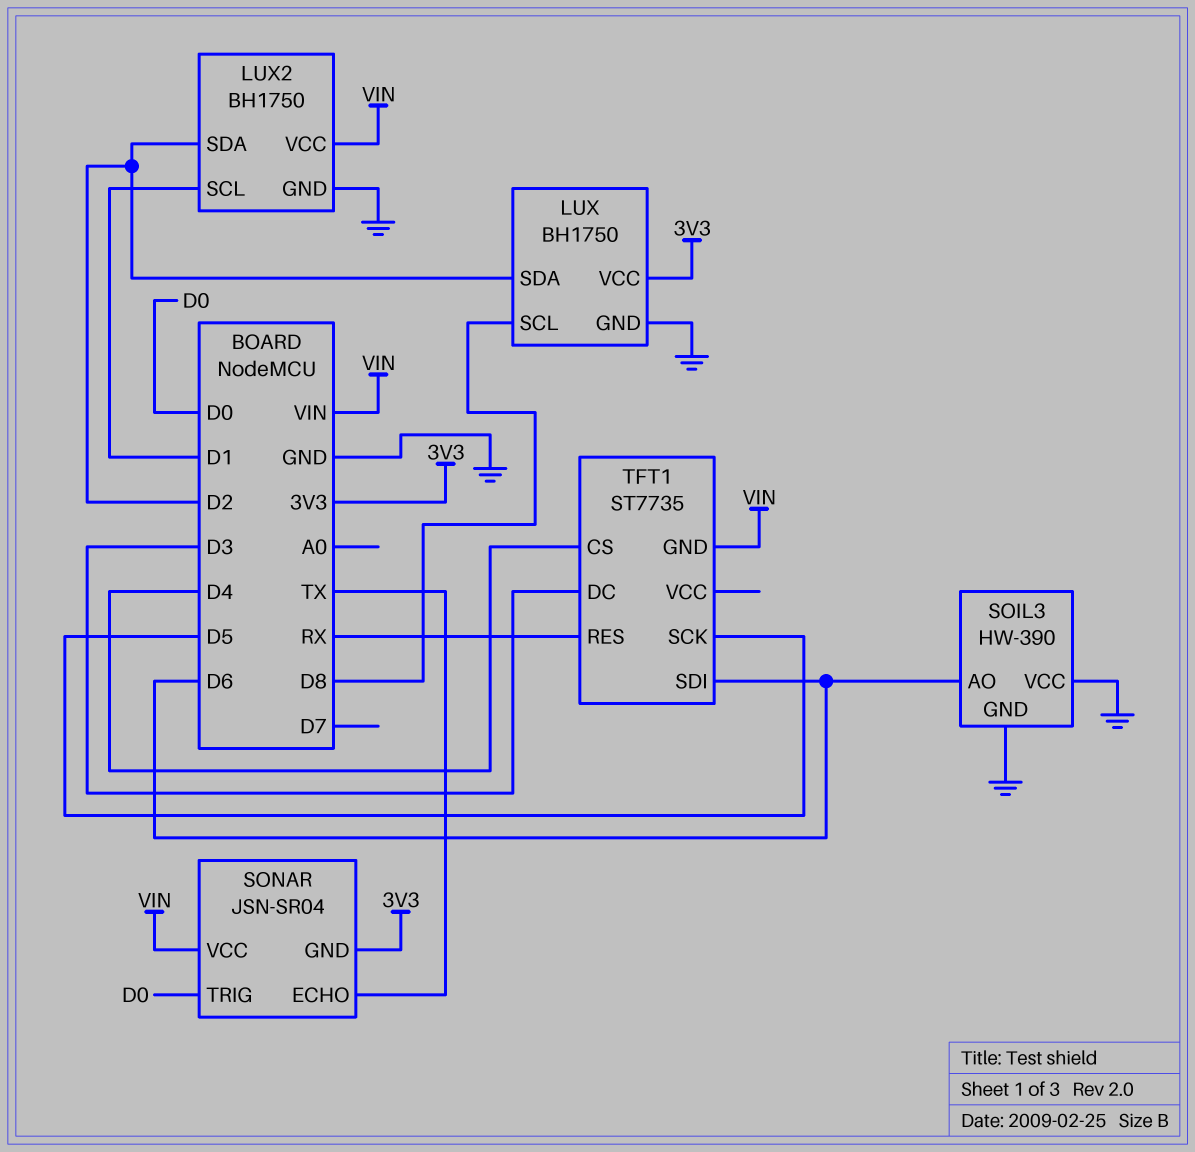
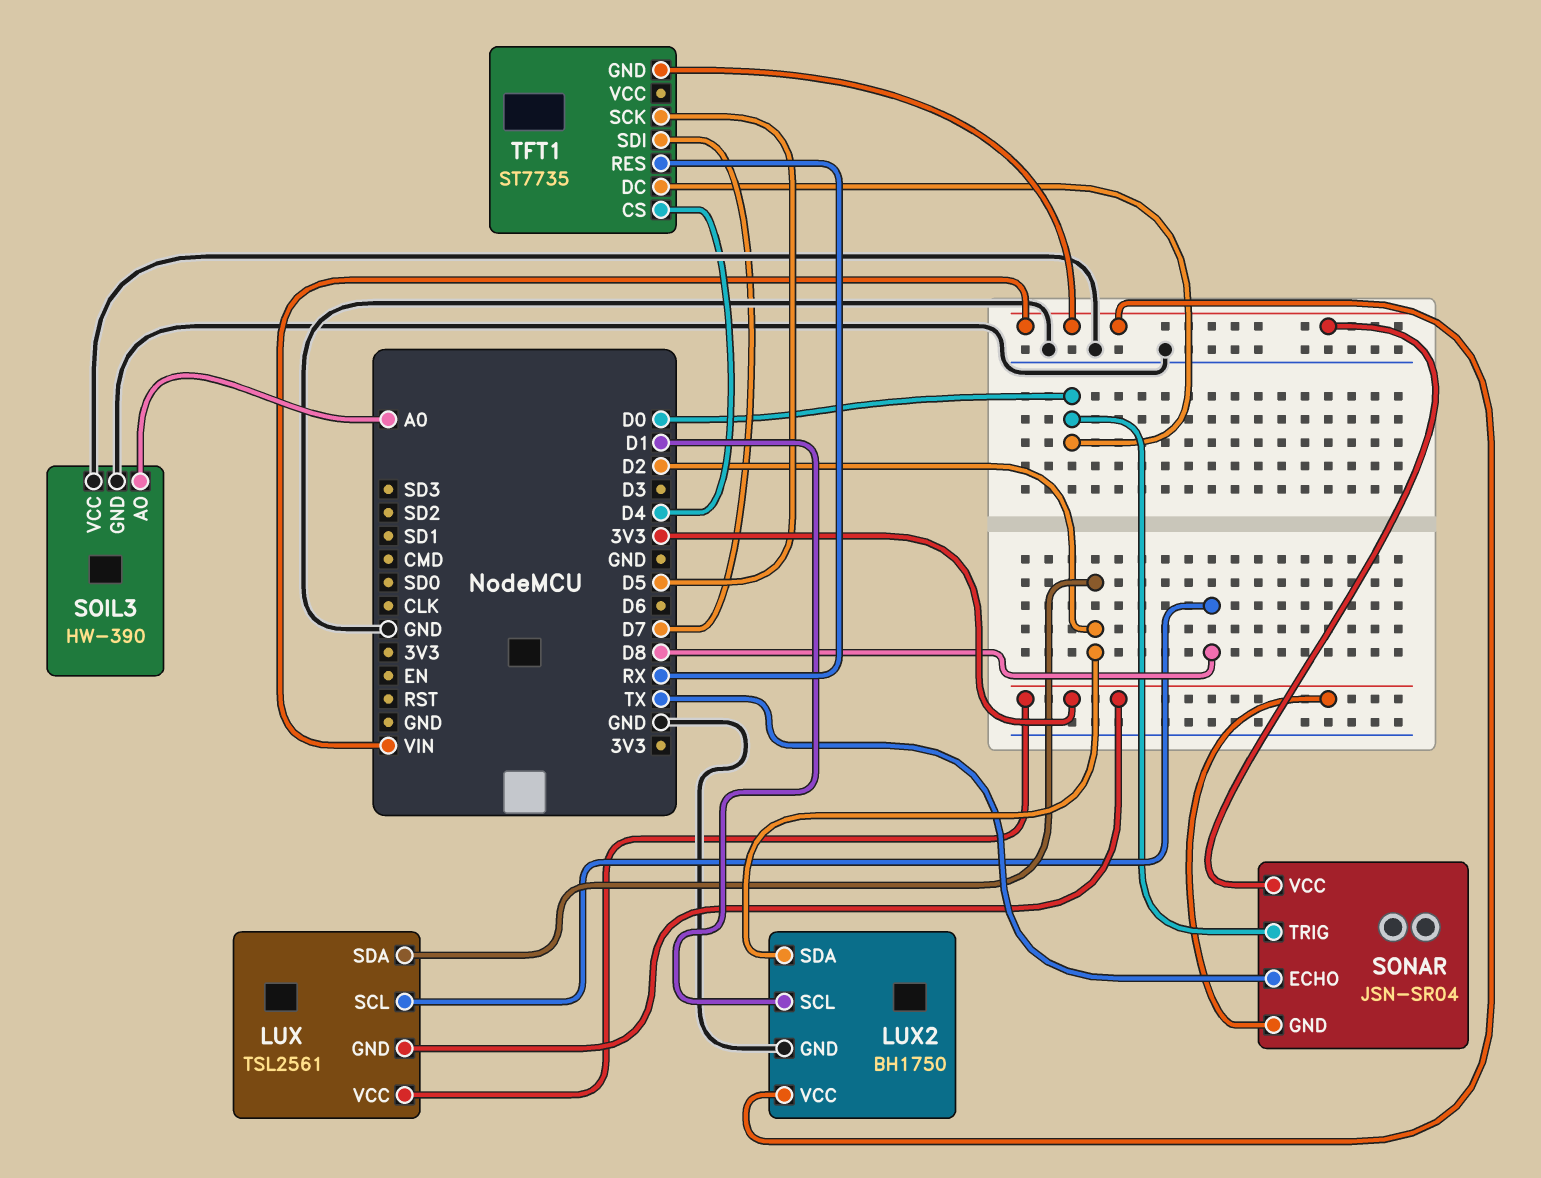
LUX: BH1750 -> TSL2561
LUX pin GND: GND -> 3V3
SOIL3 pin AO: D6 -> A0
TFT1 pin DC: D3 -> D0
TFT1 pin SDI: D6 -> D7

